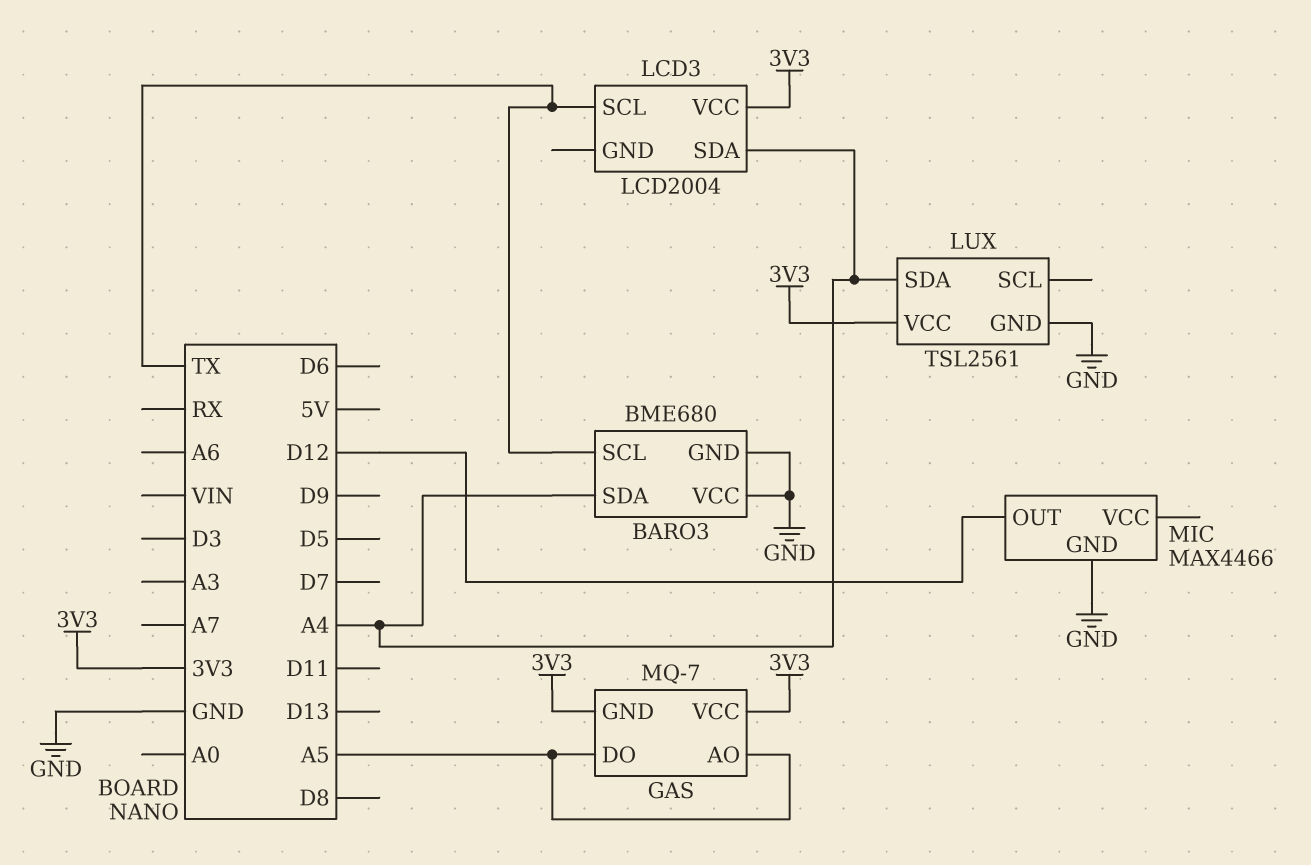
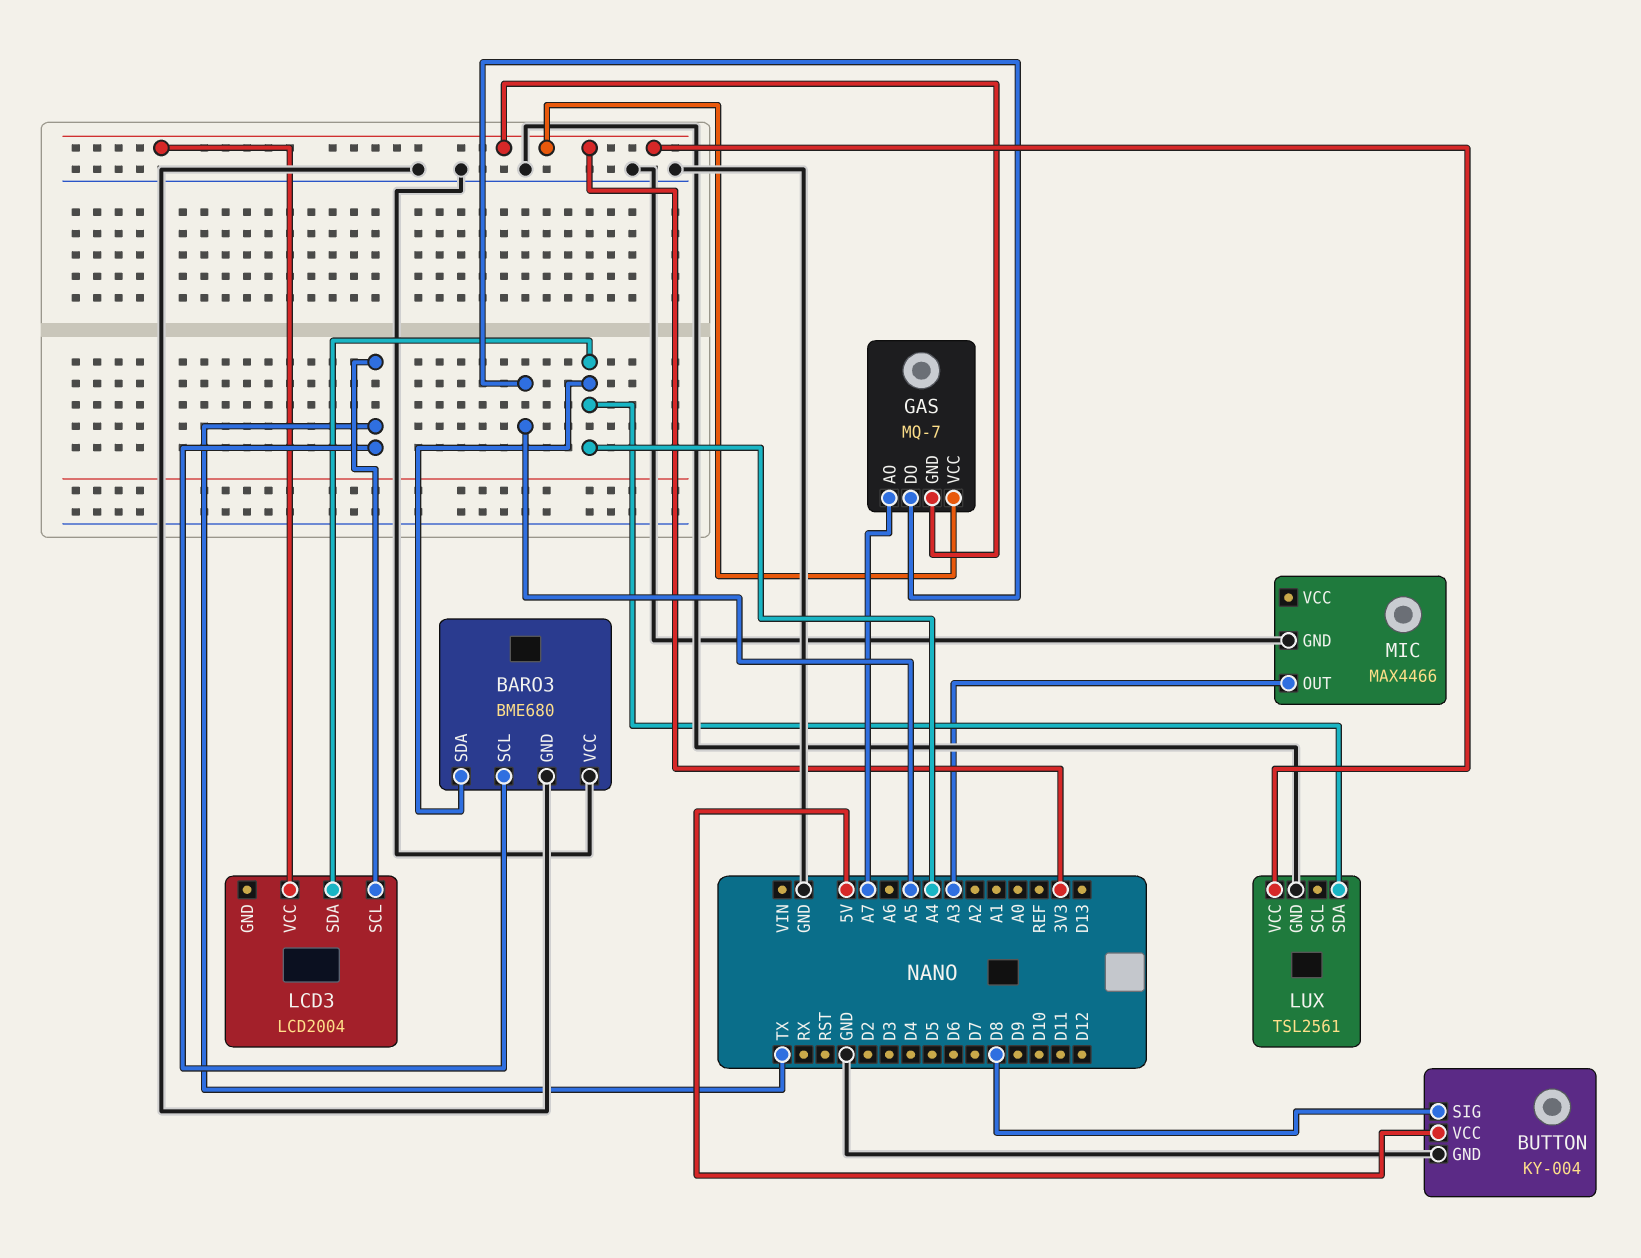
BUTTON: none -> KY-004
BUTTON pin GND: none -> GND
BUTTON pin SIG: none -> D8
BUTTON pin VCC: none -> 5V
GAS pin AO: A5 -> A7
MIC pin OUT: D12 -> A3

